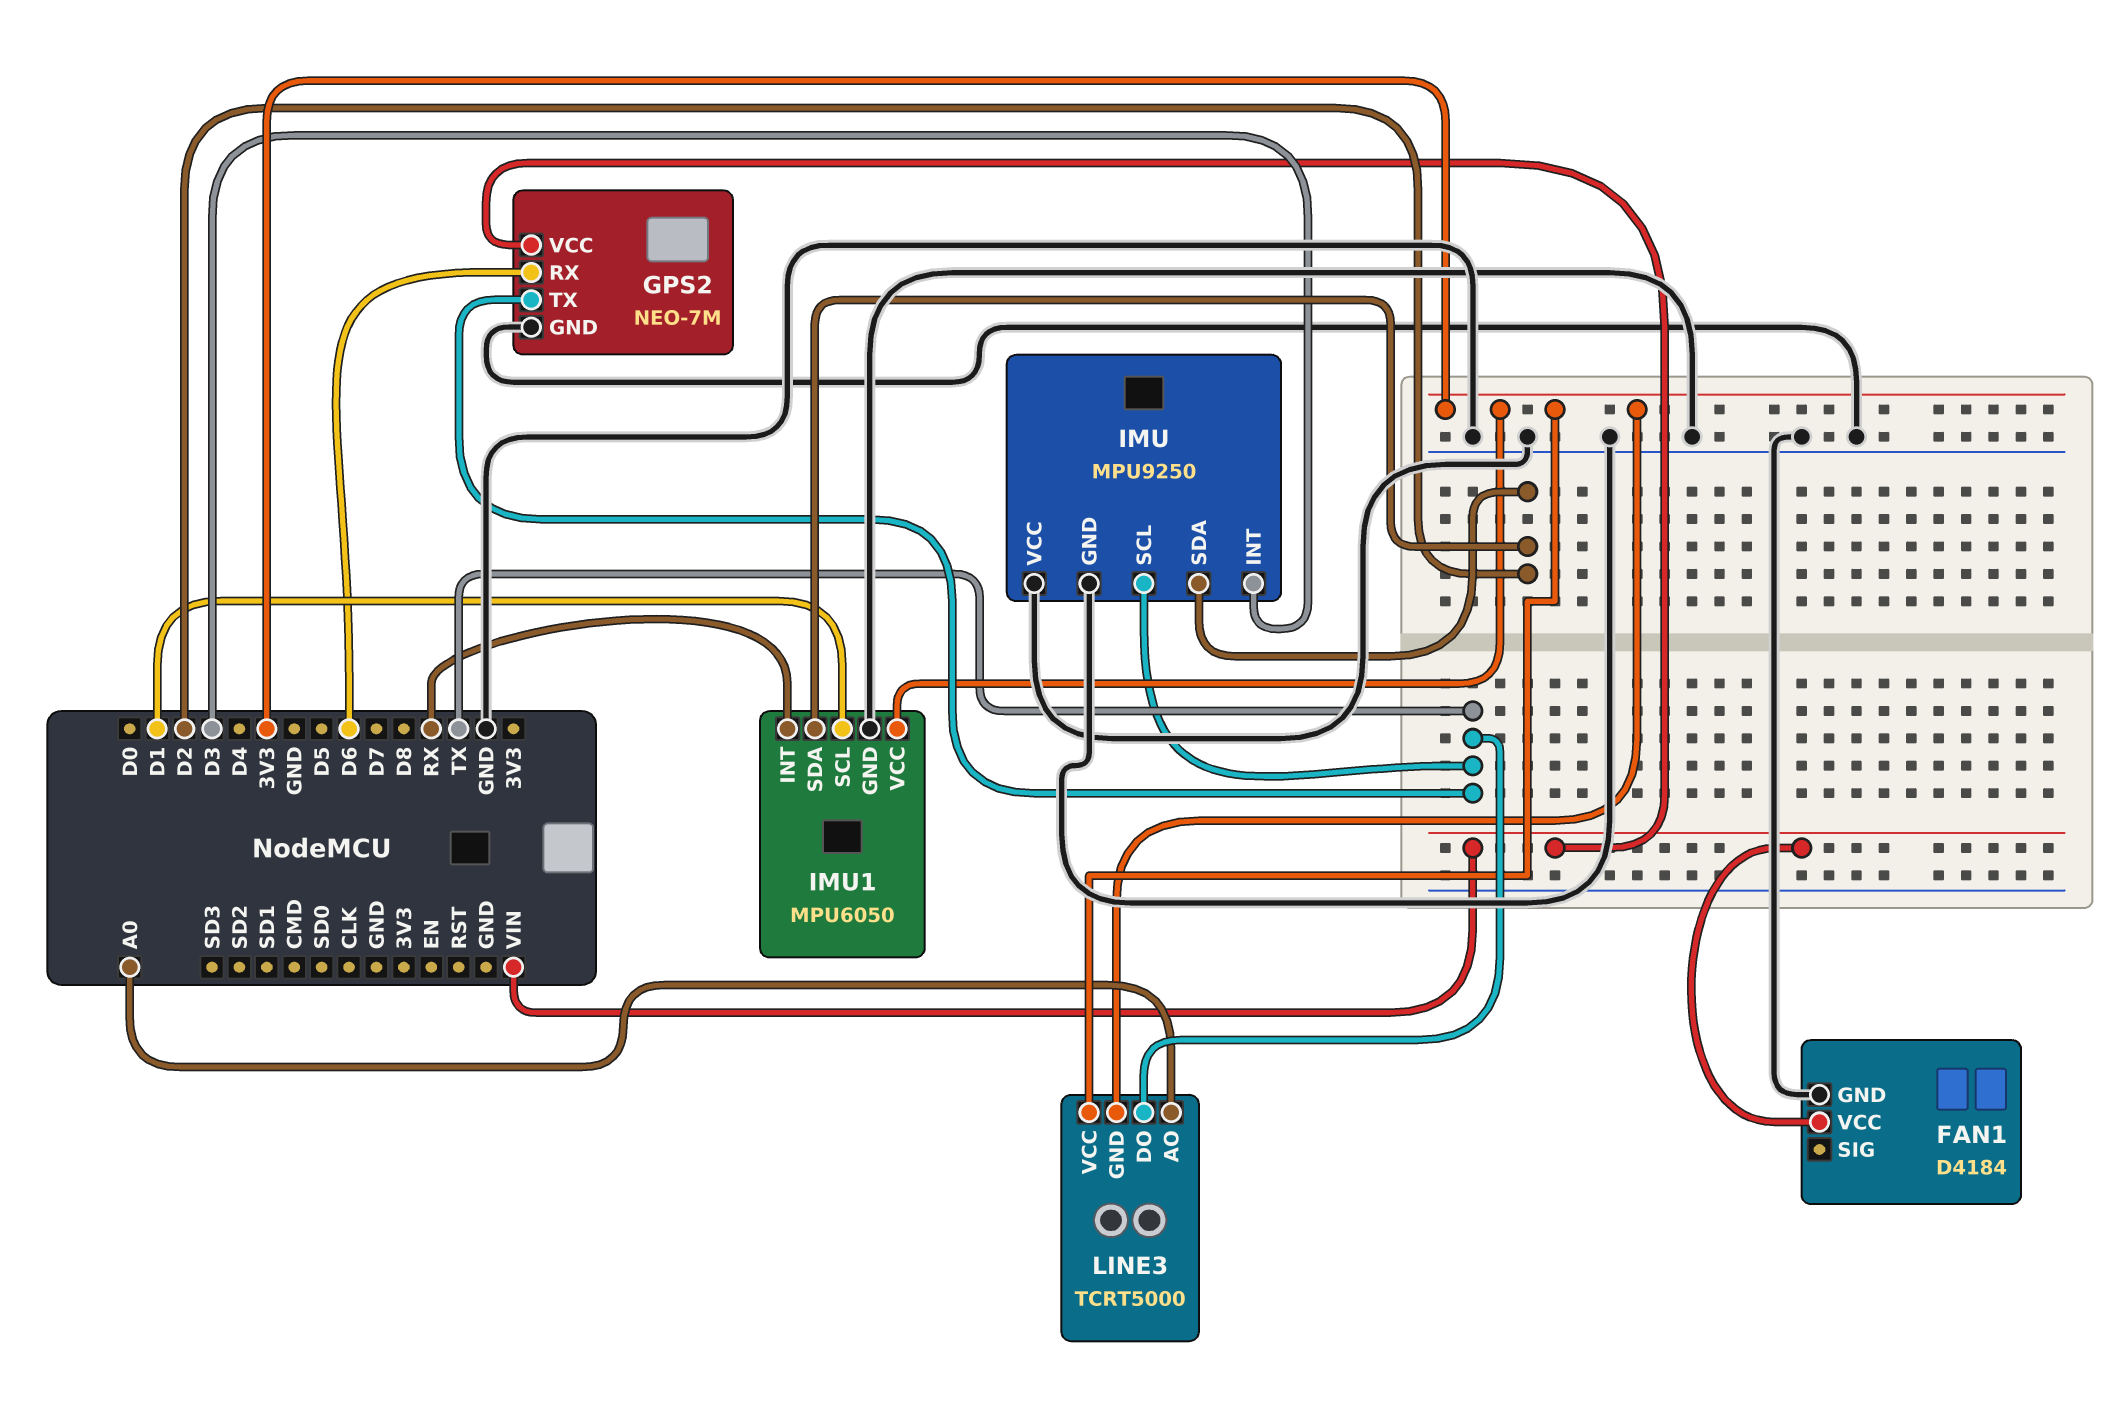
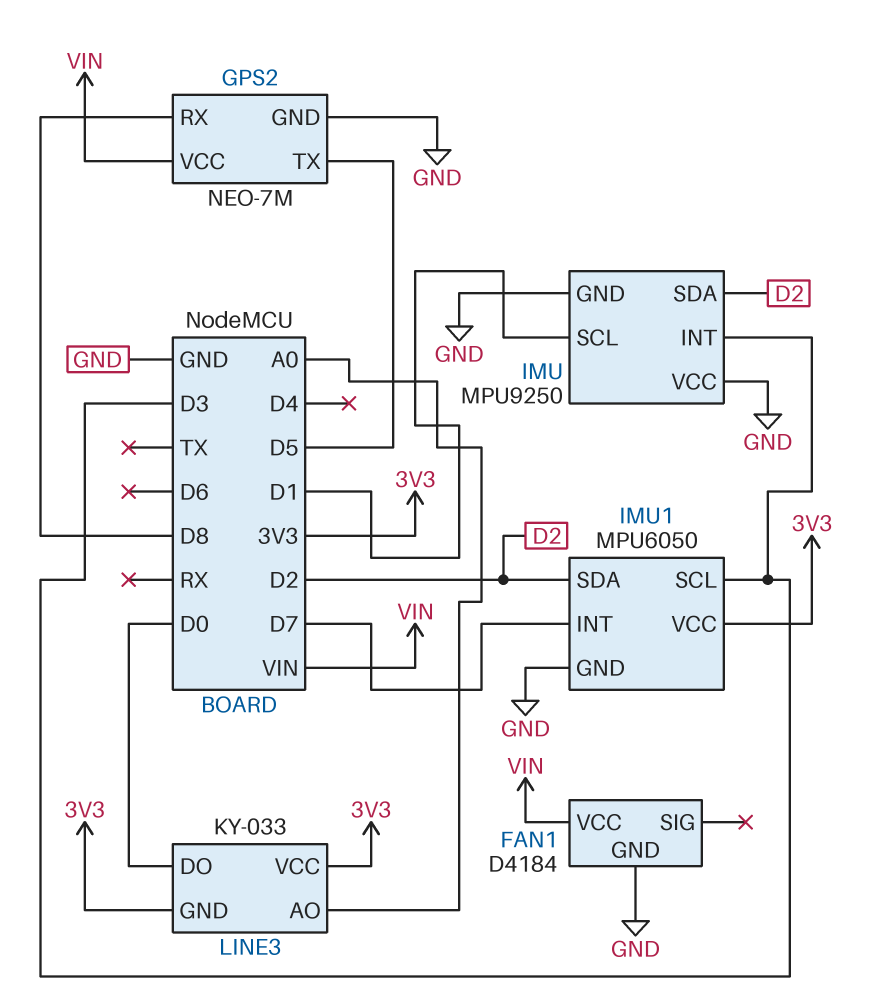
GPS2 pin RX: D6 -> D8
GPS2 pin TX: TX -> D5
IMU pin SCL: TX -> D1
IMU1 pin INT: RX -> D7
IMU1 pin SCL: D1 -> D3
LINE3: TCRT5000 -> KY-033
LINE3 pin DO: TX -> D0

